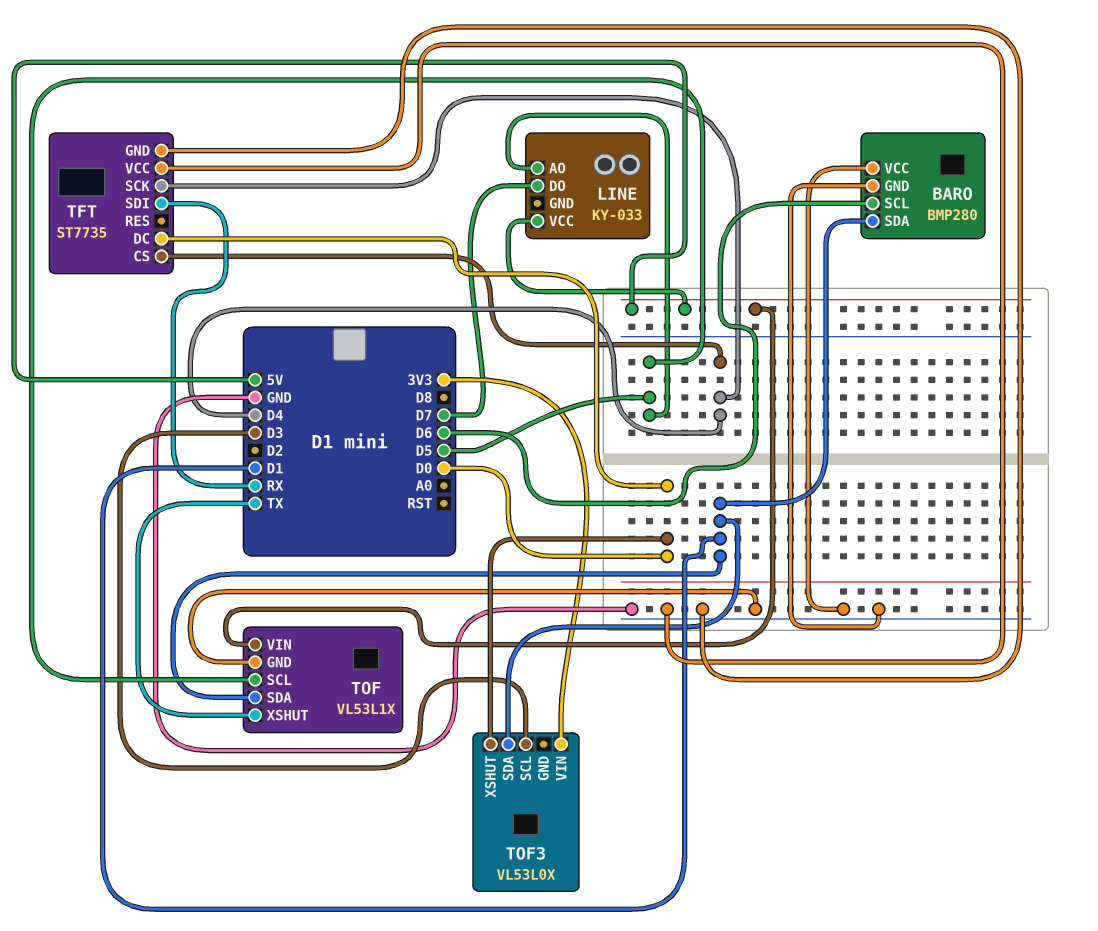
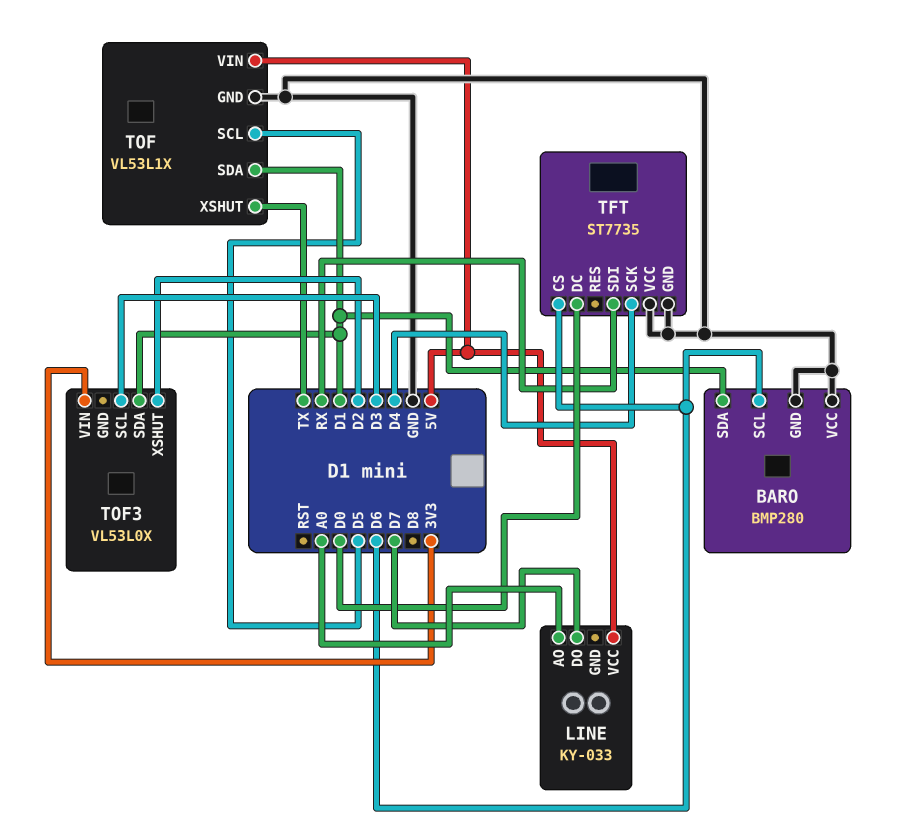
LINE pin AO: D5 -> A0
TFT pin CS: D4 -> D6
TOF3 pin XSHUT: D0 -> D2

